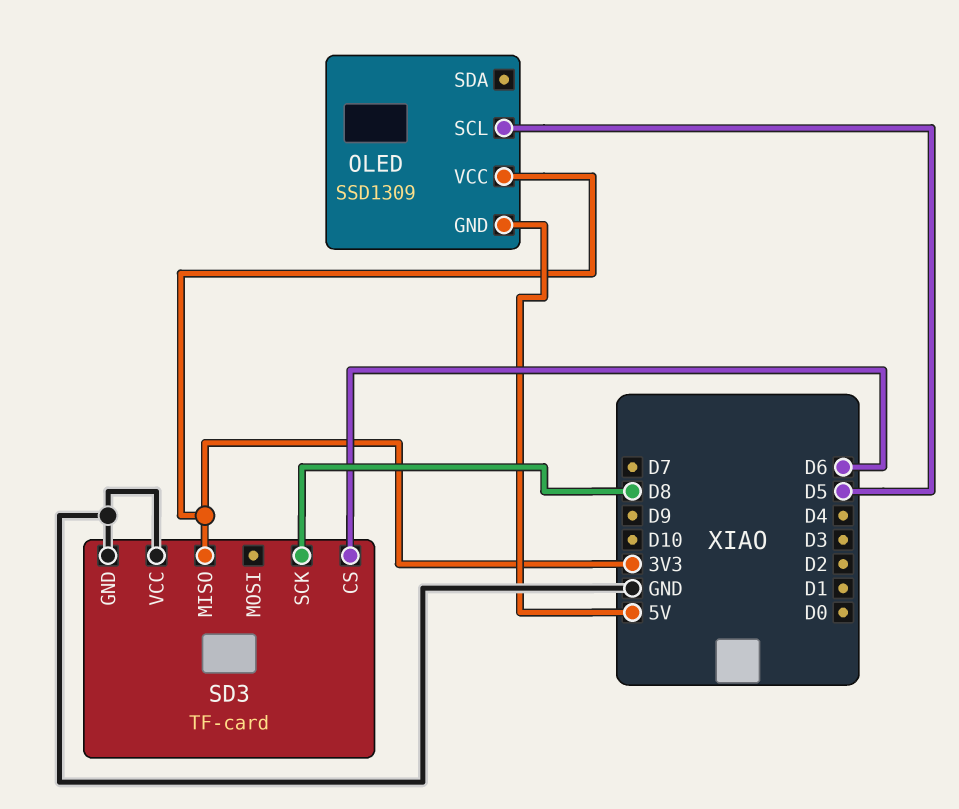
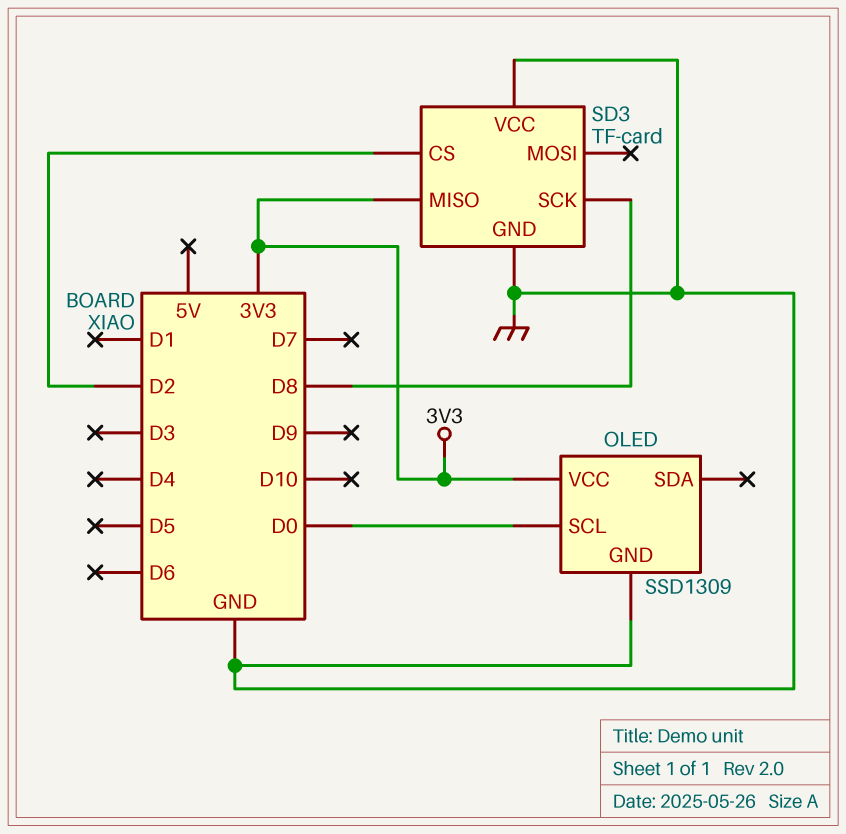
OLED pin GND: 5V -> GND
OLED pin SCL: D5 -> D0
SD3 pin CS: D6 -> D2

